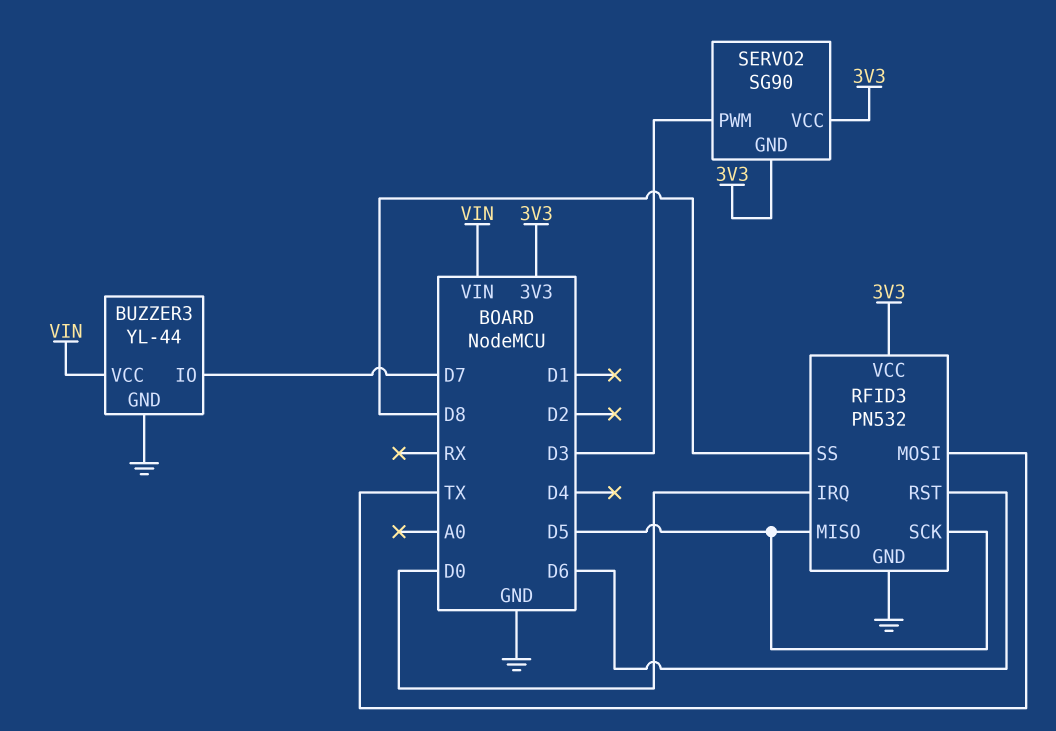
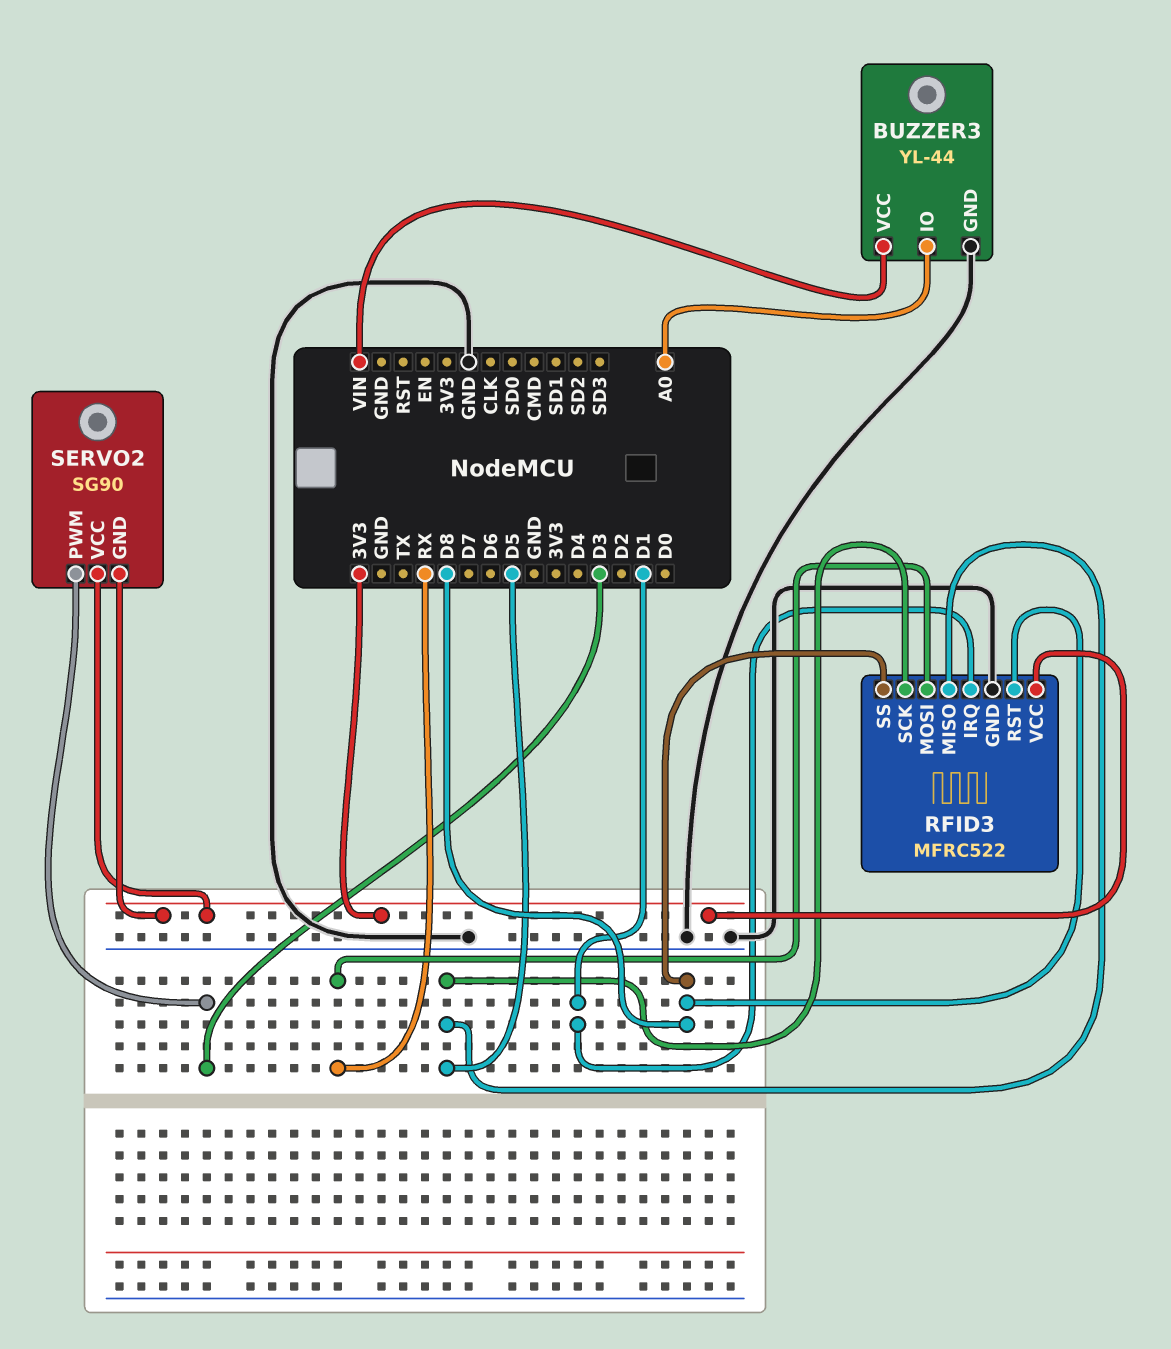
BUZZER3 pin IO: D7 -> A0
RFID3: PN532 -> MFRC522
RFID3 pin IRQ: D0 -> D1
RFID3 pin MOSI: TX -> RX
RFID3 pin RST: D6 -> D8

